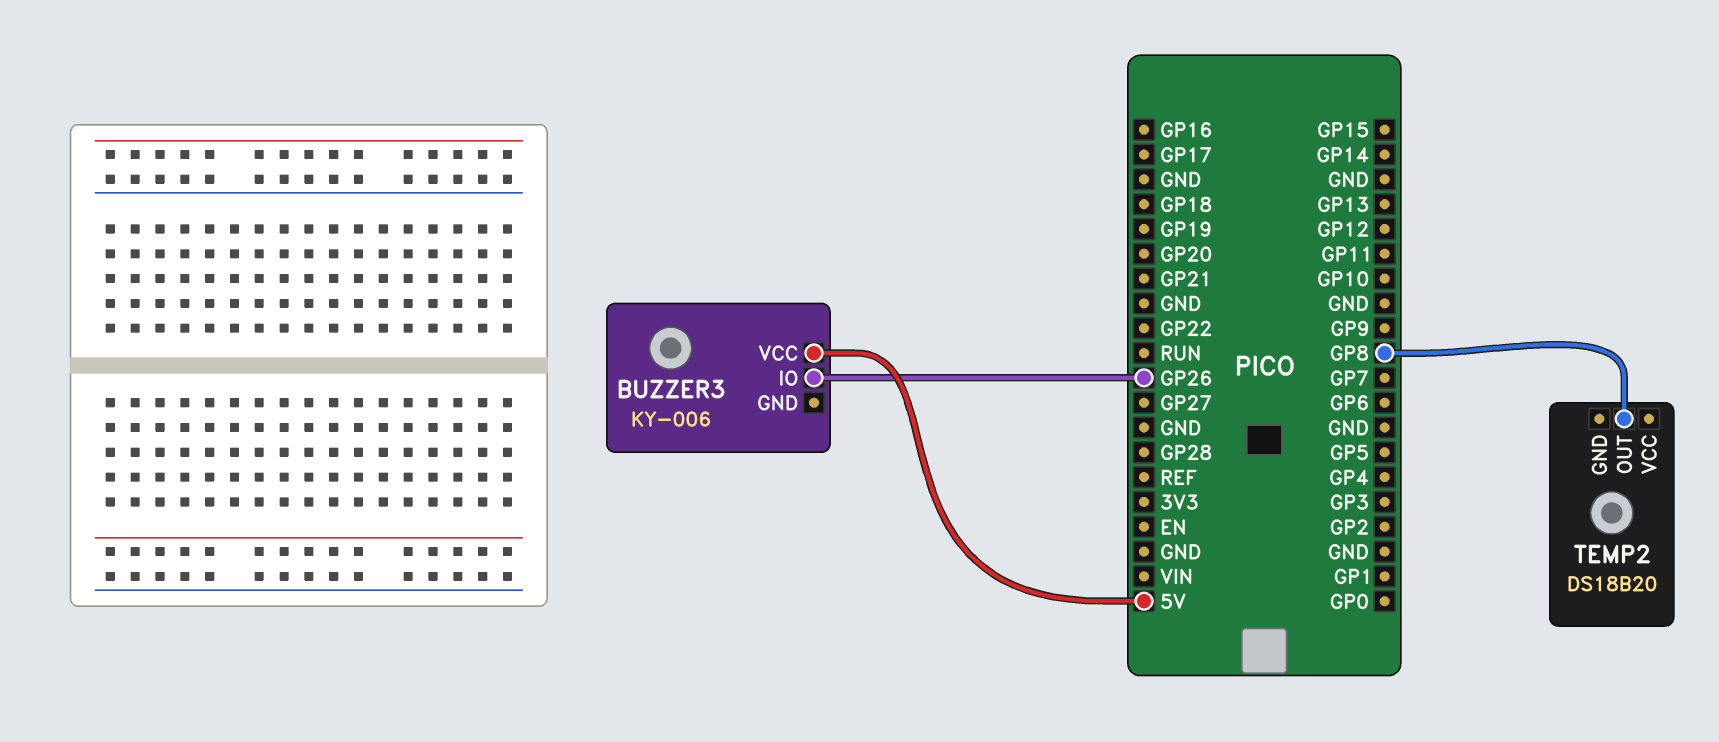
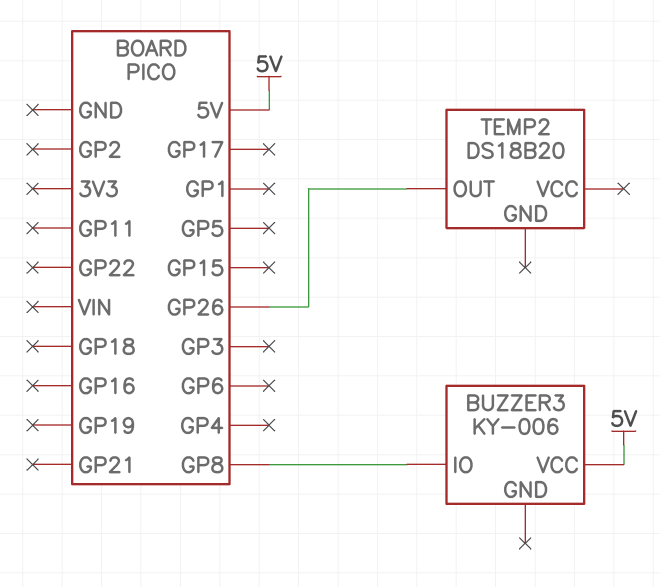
BUZZER3 pin IO: GP26 -> GP8
TEMP2 pin OUT: GP8 -> GP26

